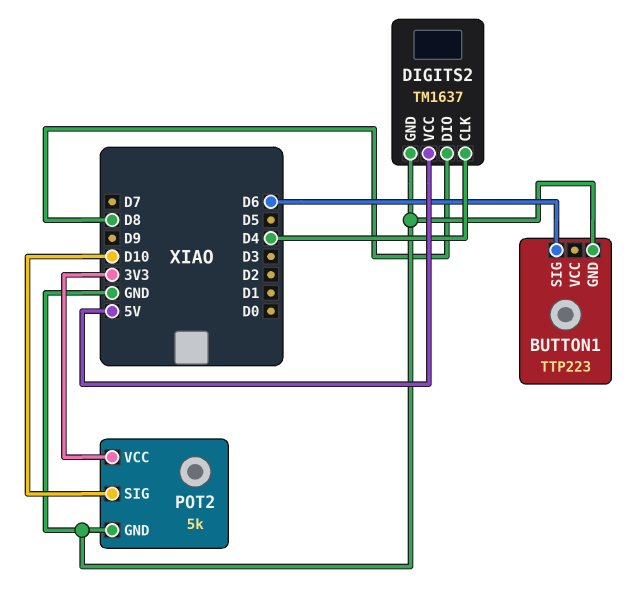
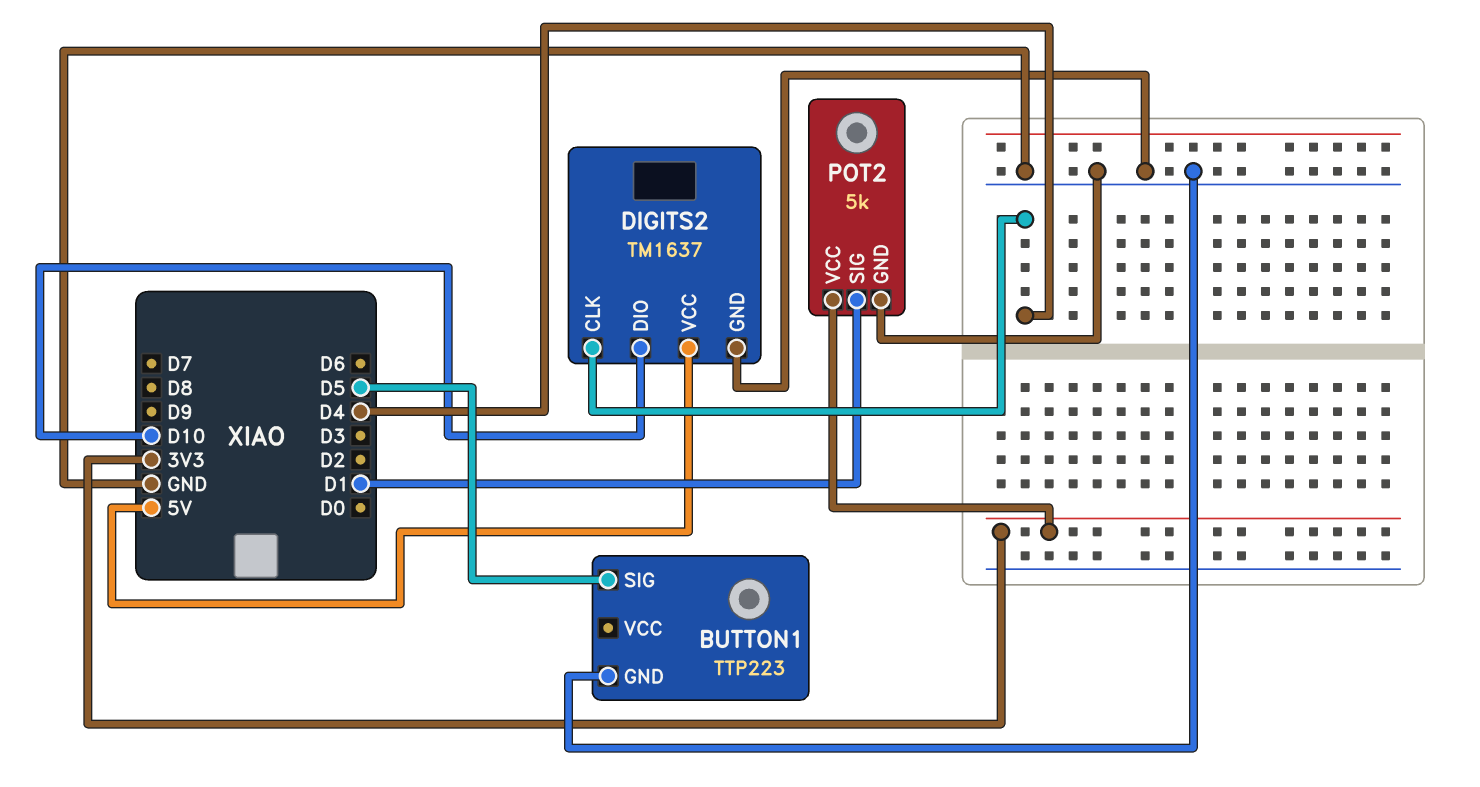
BUTTON1 pin SIG: D6 -> D5
DIGITS2 pin DIO: D8 -> D10
POT2 pin SIG: D10 -> D1

